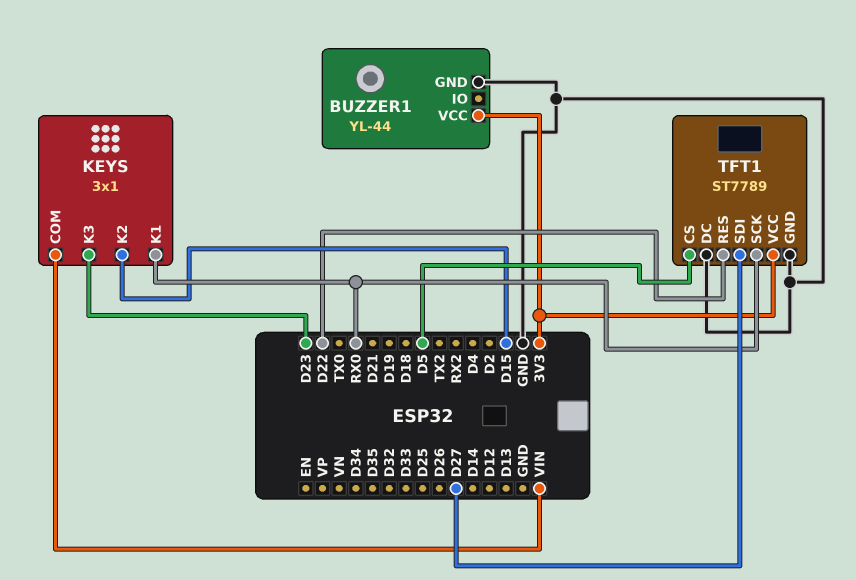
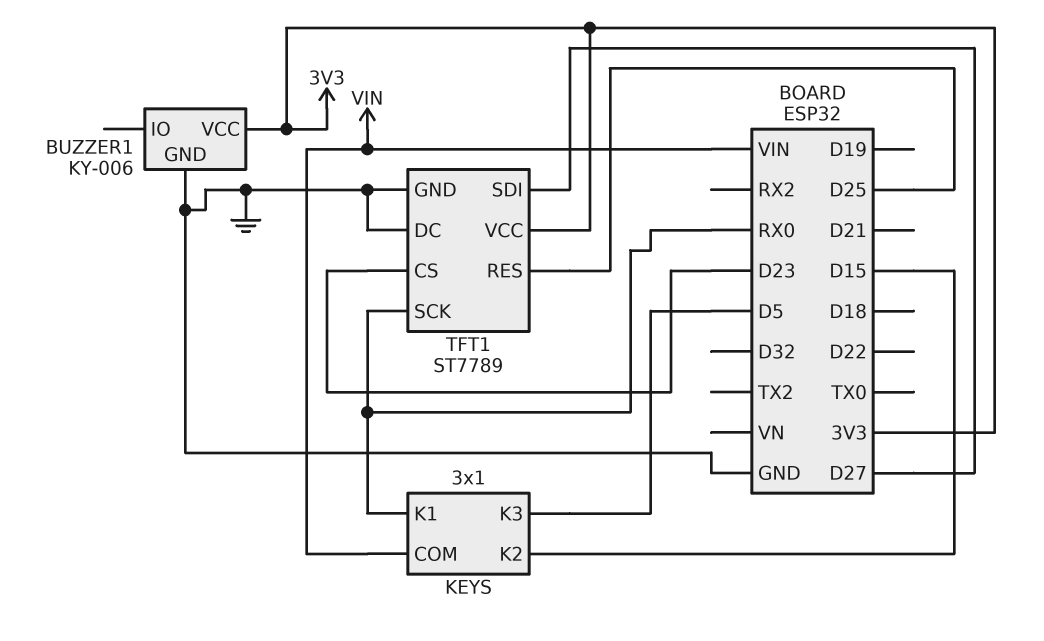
BUZZER1: YL-44 -> KY-006
KEYS pin K3: D23 -> D5
TFT1 pin CS: D5 -> D23
TFT1 pin RES: D22 -> D25

